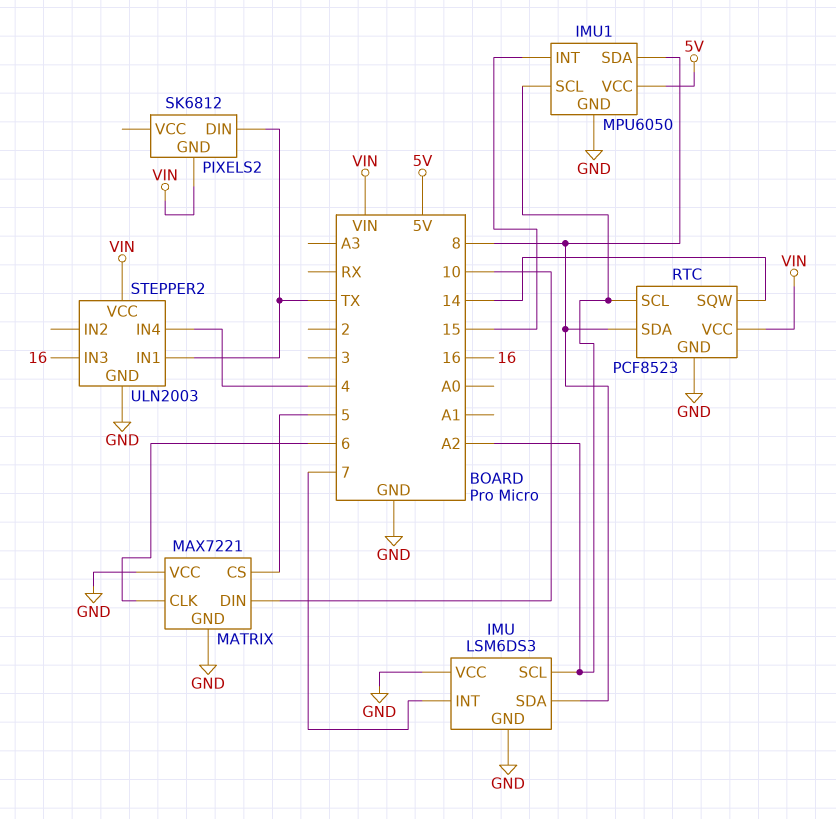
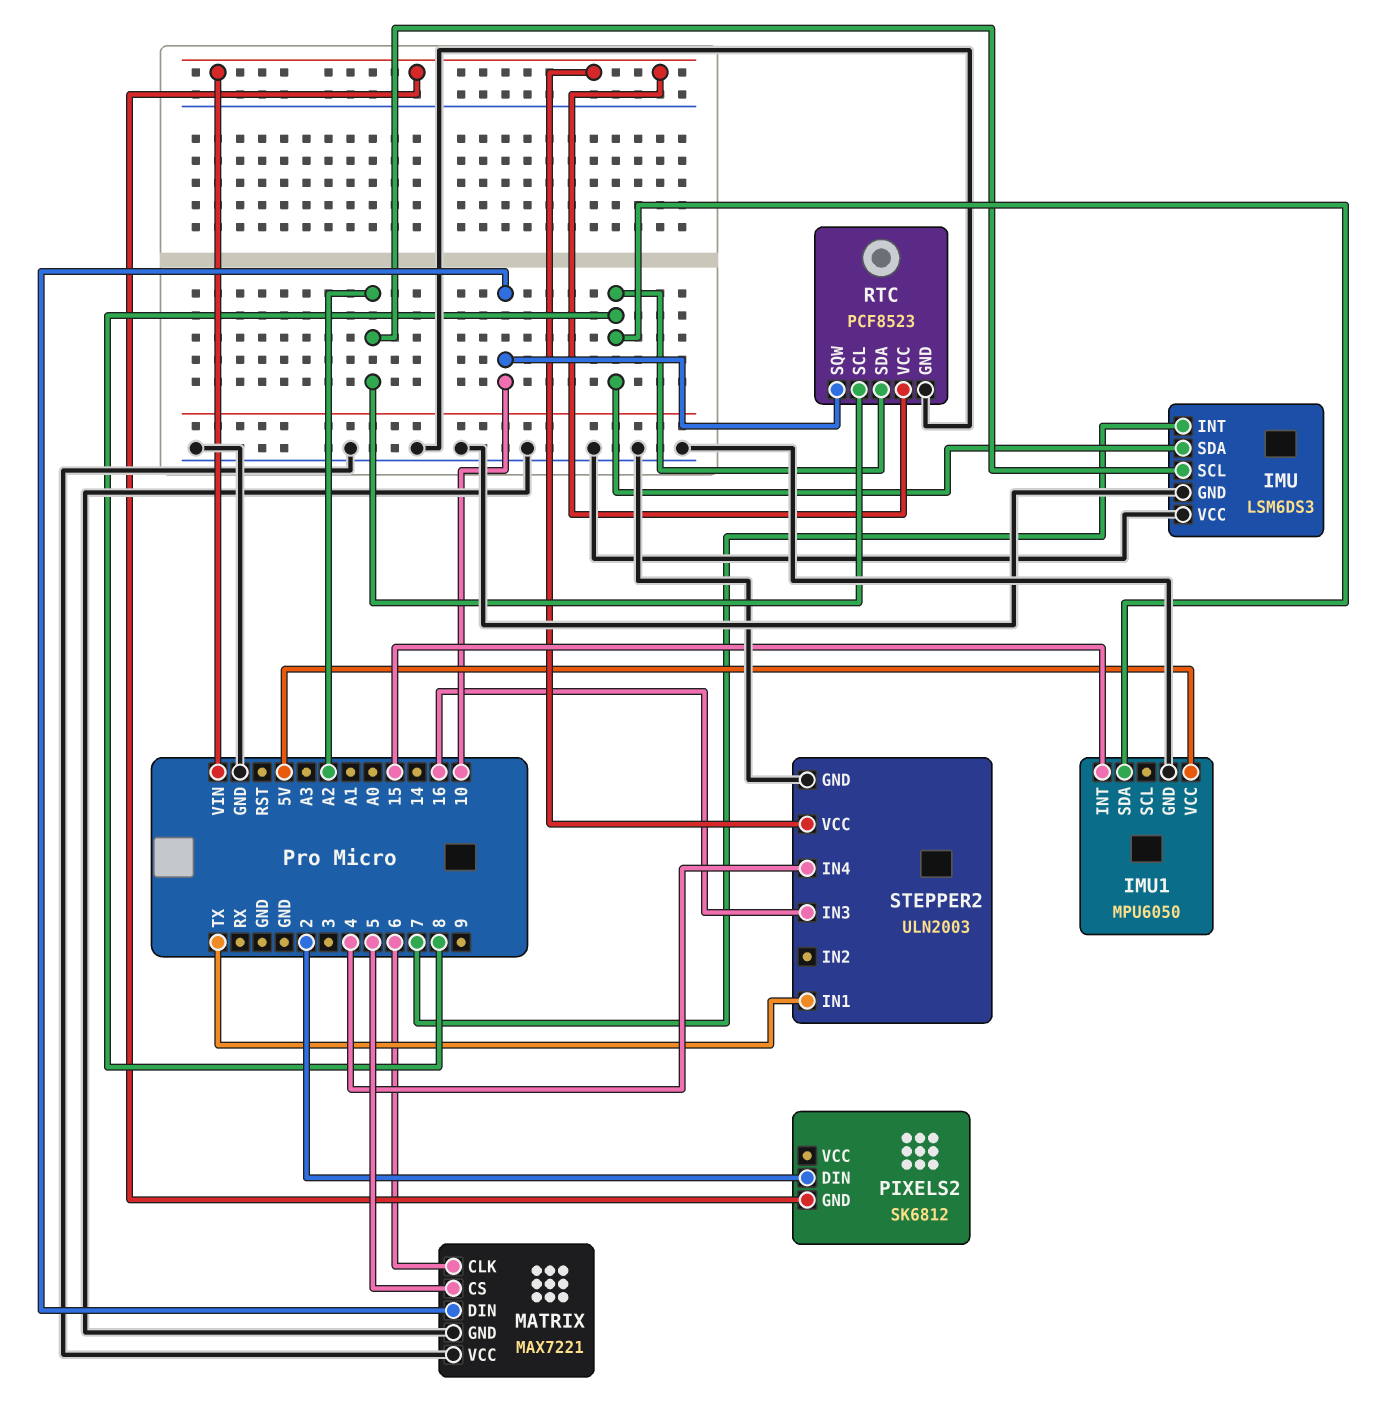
IMU1 pin SCL: A2 -> none
PIXELS2 pin DIN: TX -> 2
RTC pin SQW: 14 -> 10

